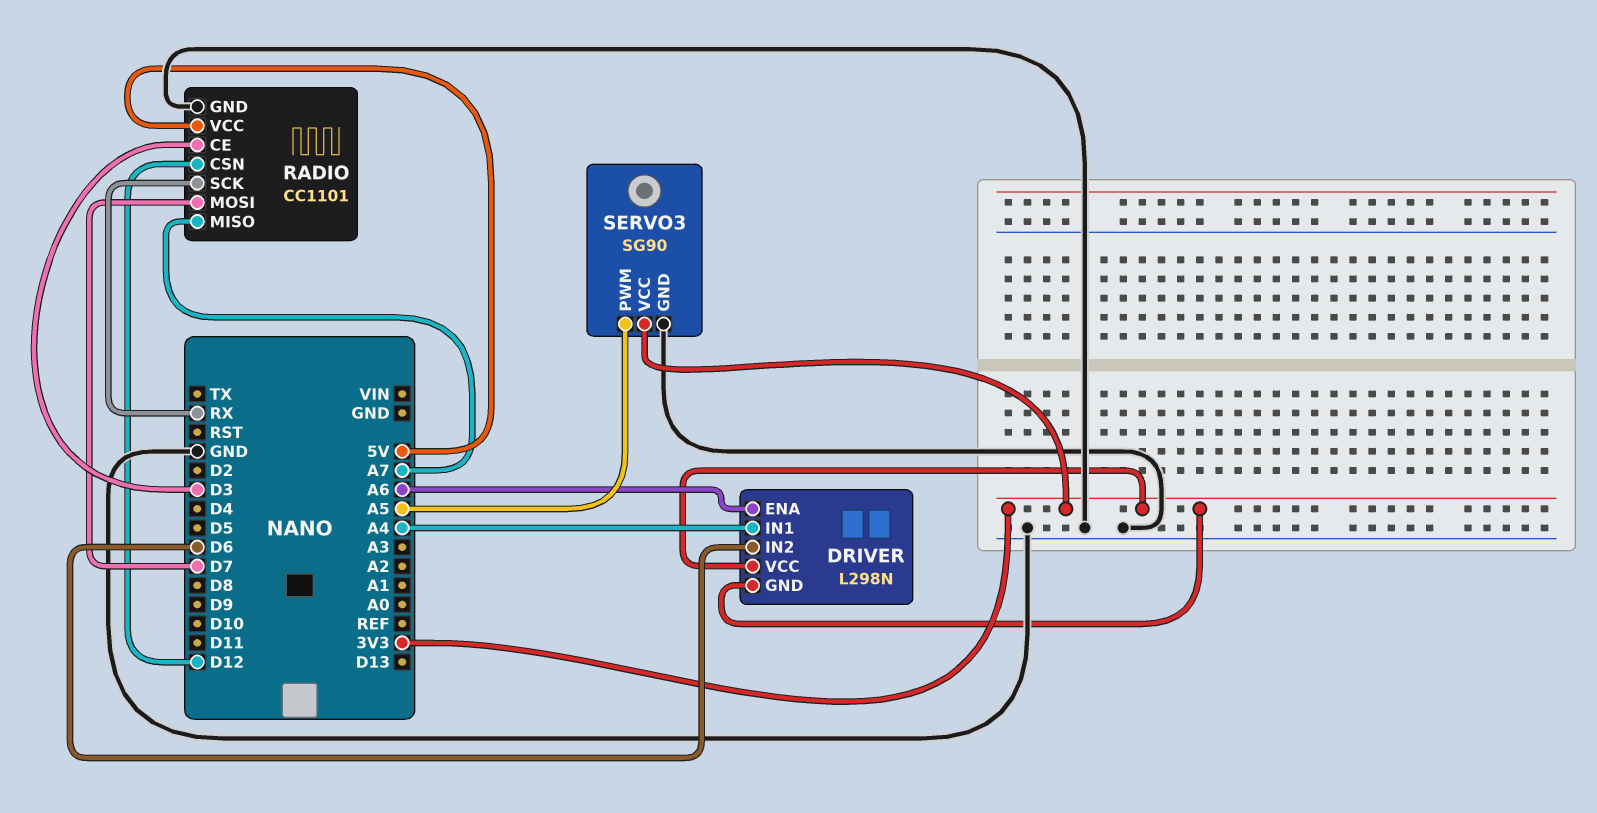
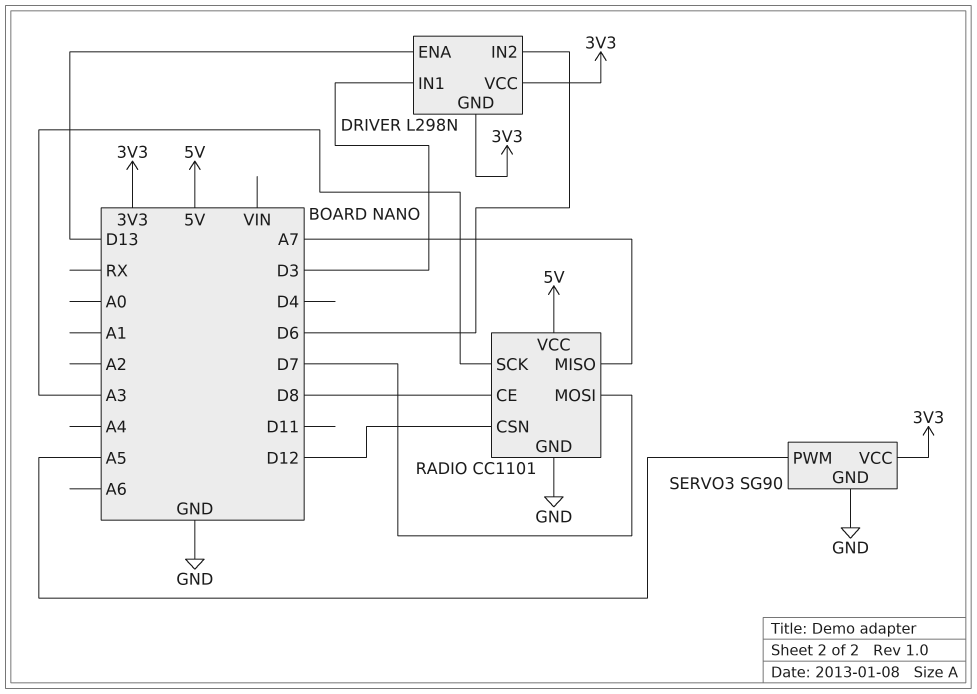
DRIVER pin ENA: A6 -> D13
DRIVER pin IN1: A4 -> D3
RADIO pin CE: D3 -> D8
RADIO pin SCK: RX -> A3

